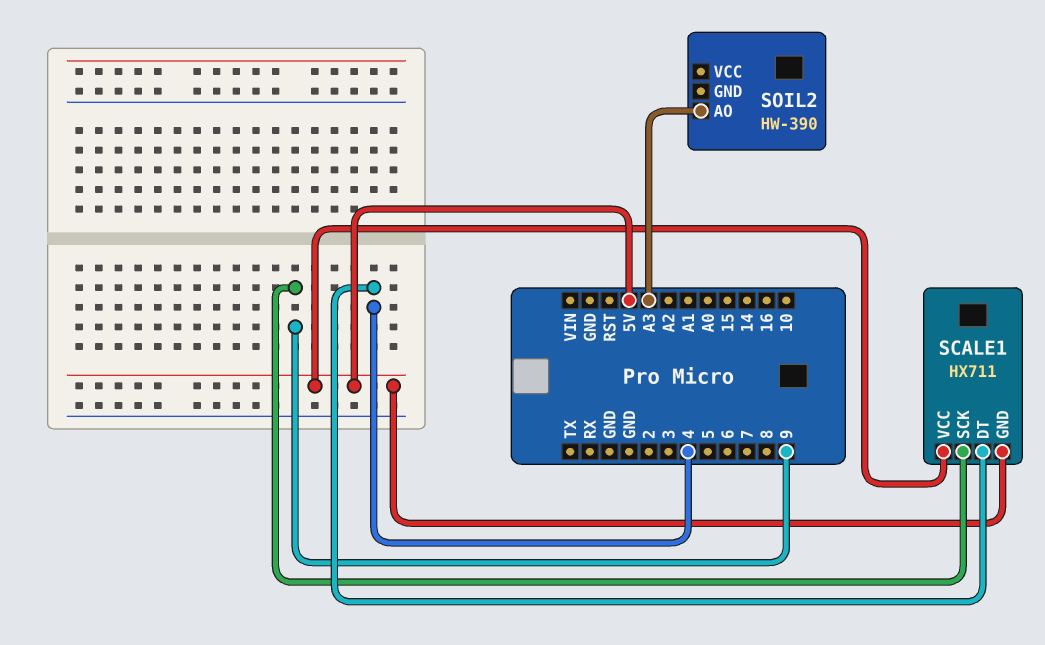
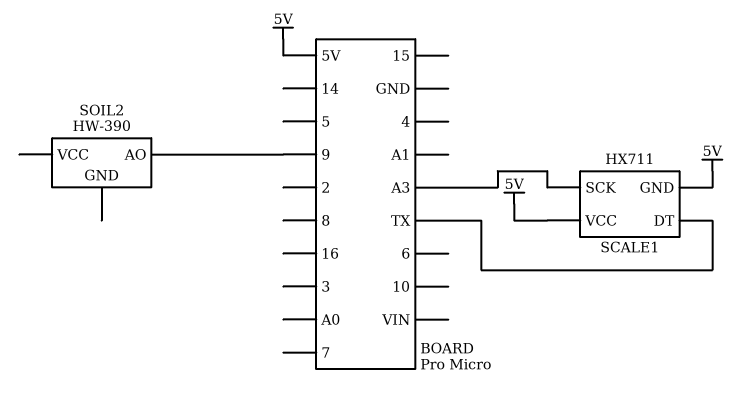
SCALE1 pin DT: 4 -> TX
SCALE1 pin SCK: 9 -> A3
SOIL2 pin AO: A3 -> 9

